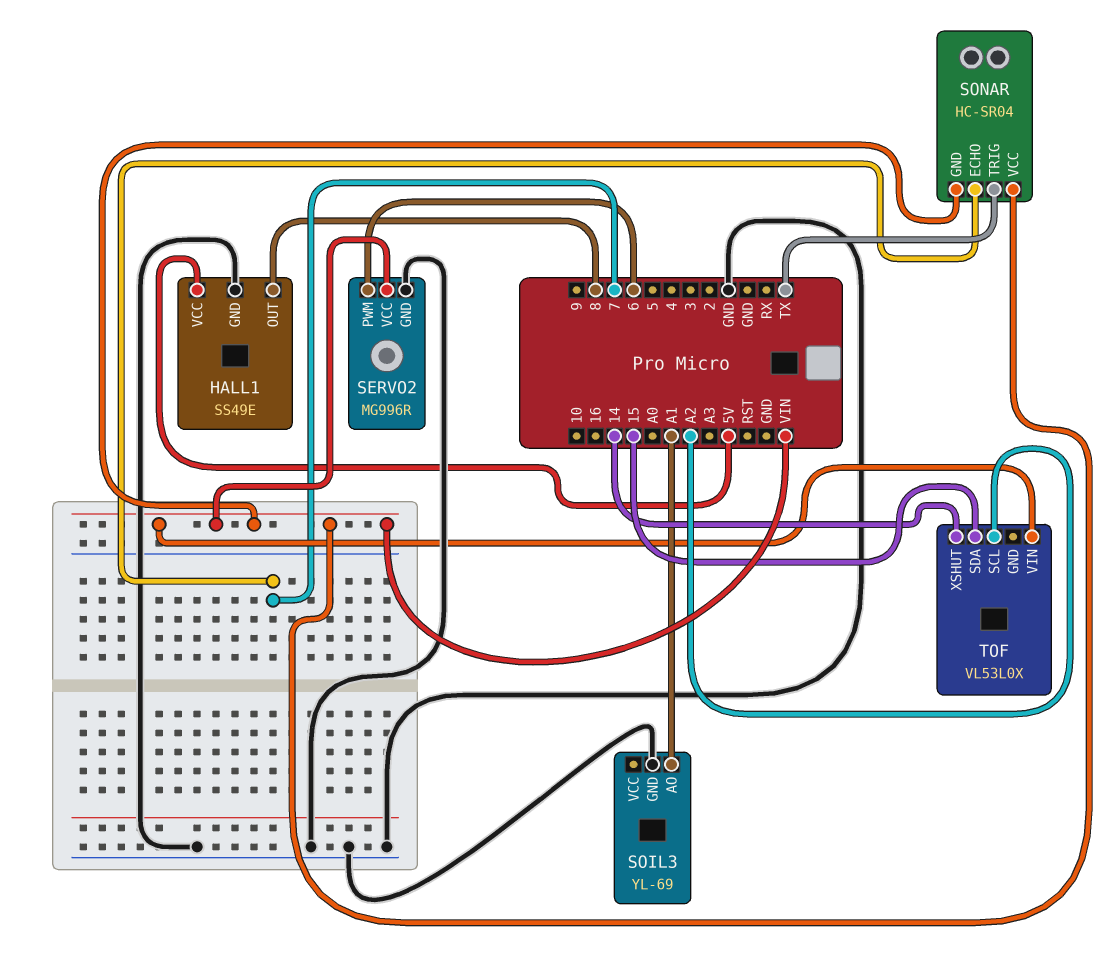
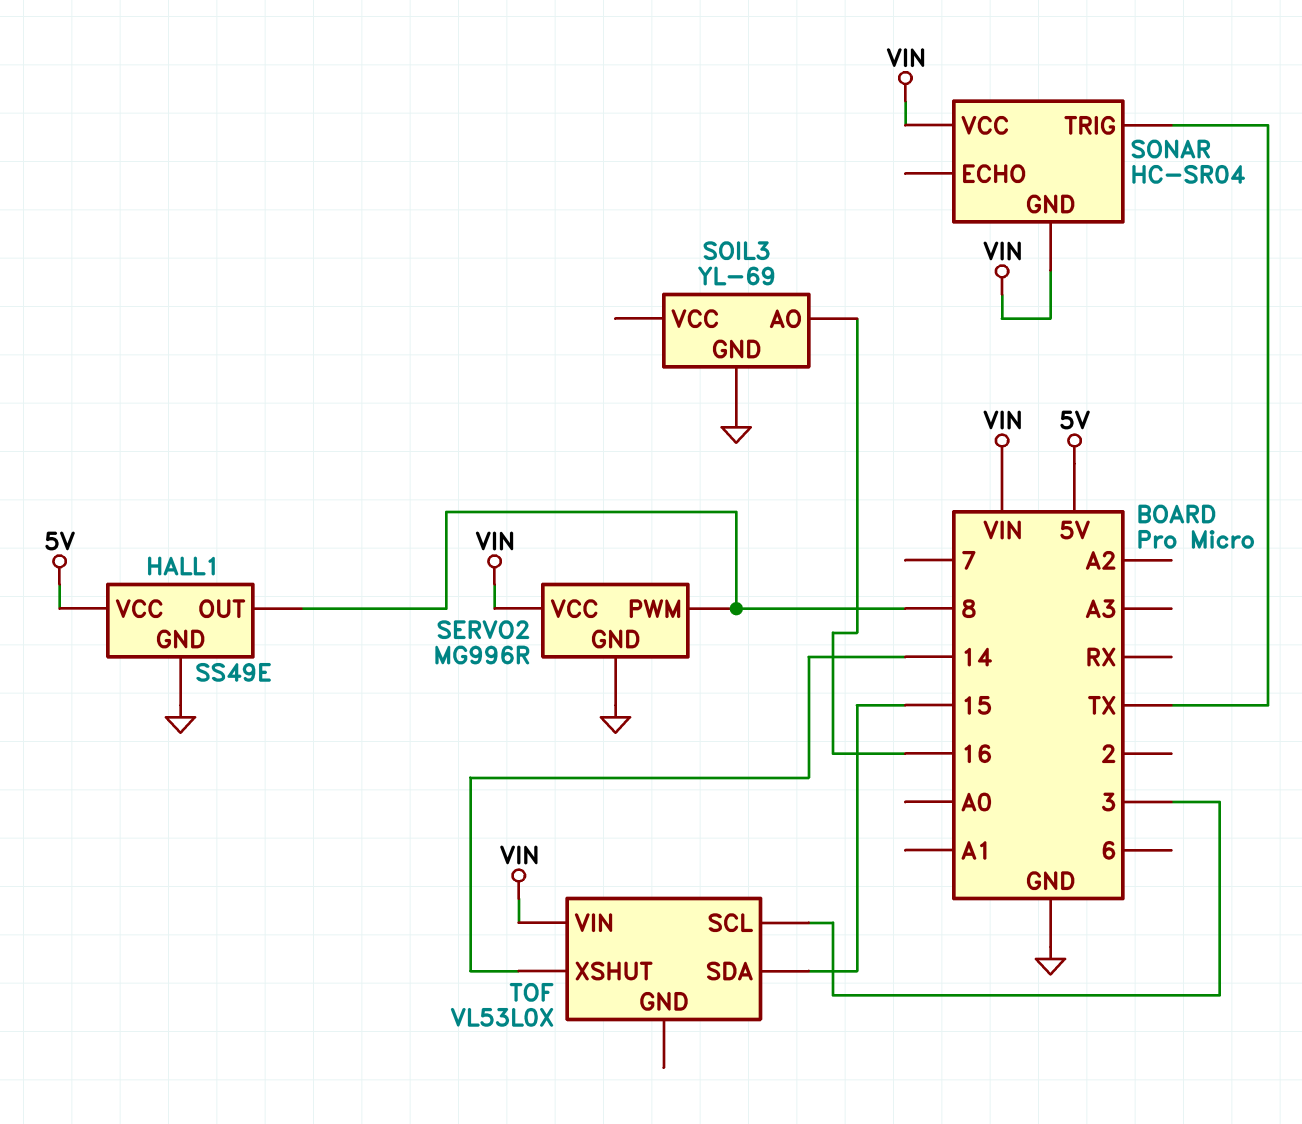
SERVO2 pin PWM: 6 -> 8
SOIL3 pin AO: A1 -> 16
SONAR pin ECHO: 7 -> none
TOF pin SCL: A2 -> 3

